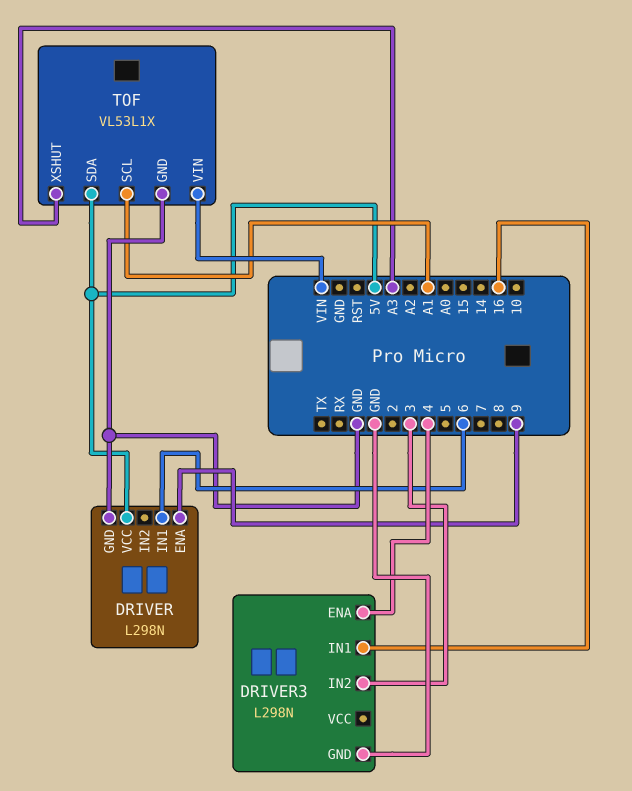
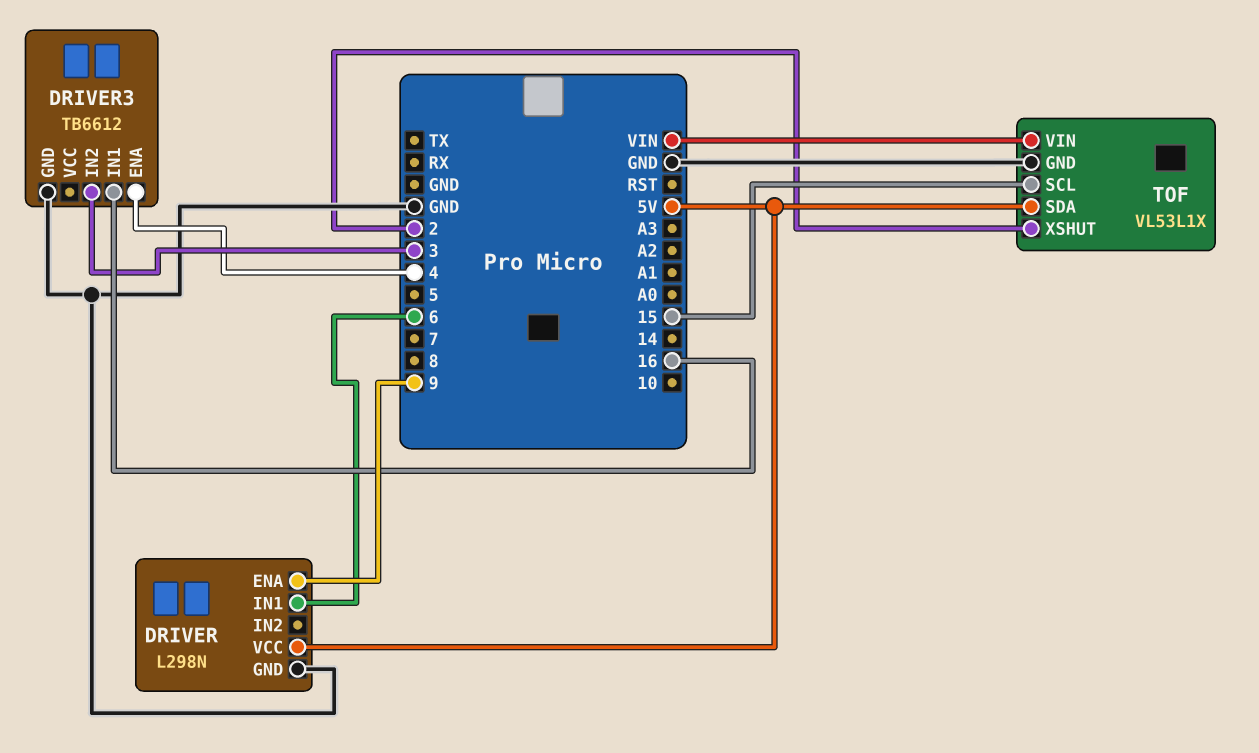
DRIVER3: L298N -> TB6612
TOF pin SCL: A1 -> 15
TOF pin XSHUT: A3 -> 2

